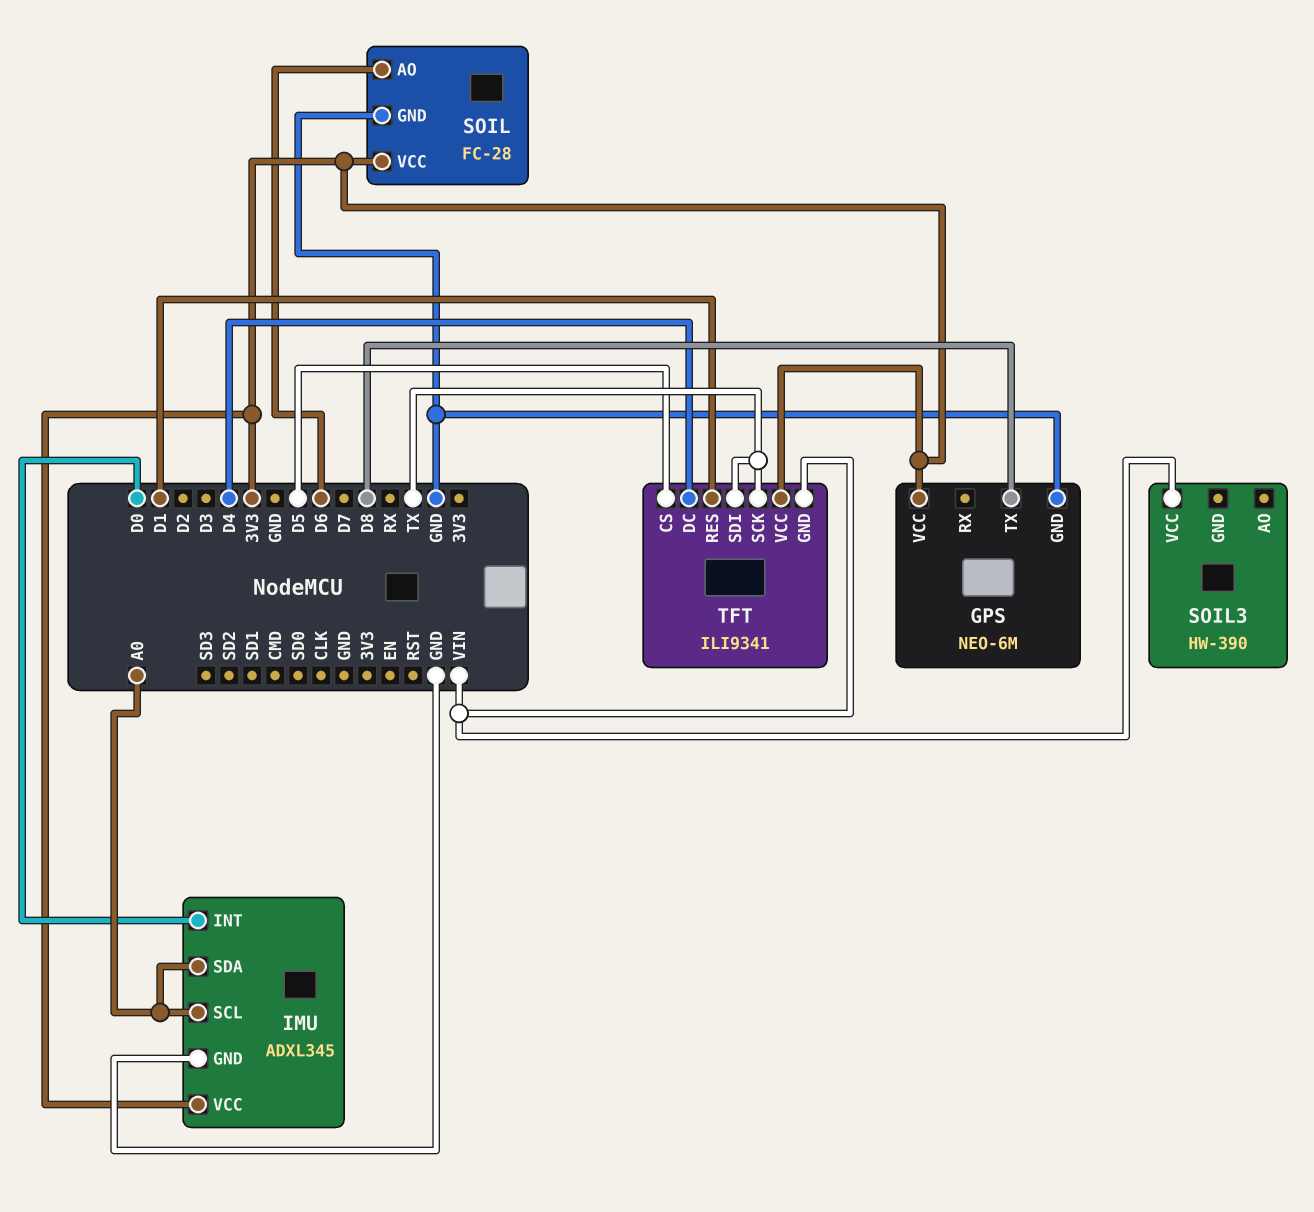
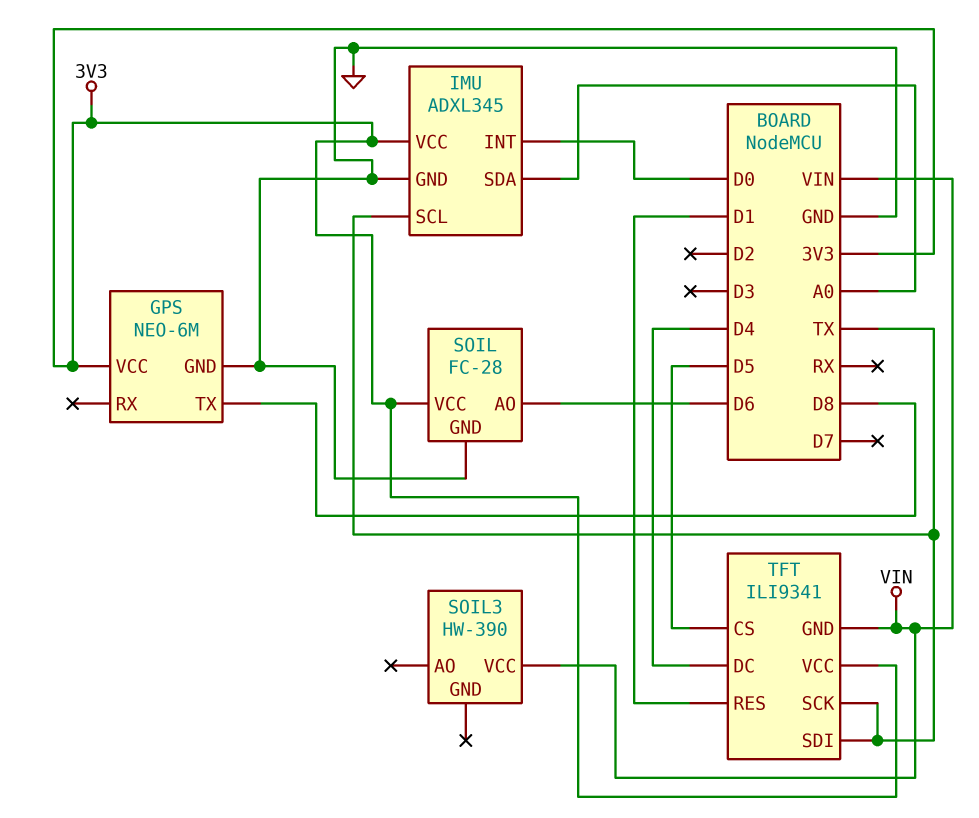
IMU pin SCL: A0 -> TX

